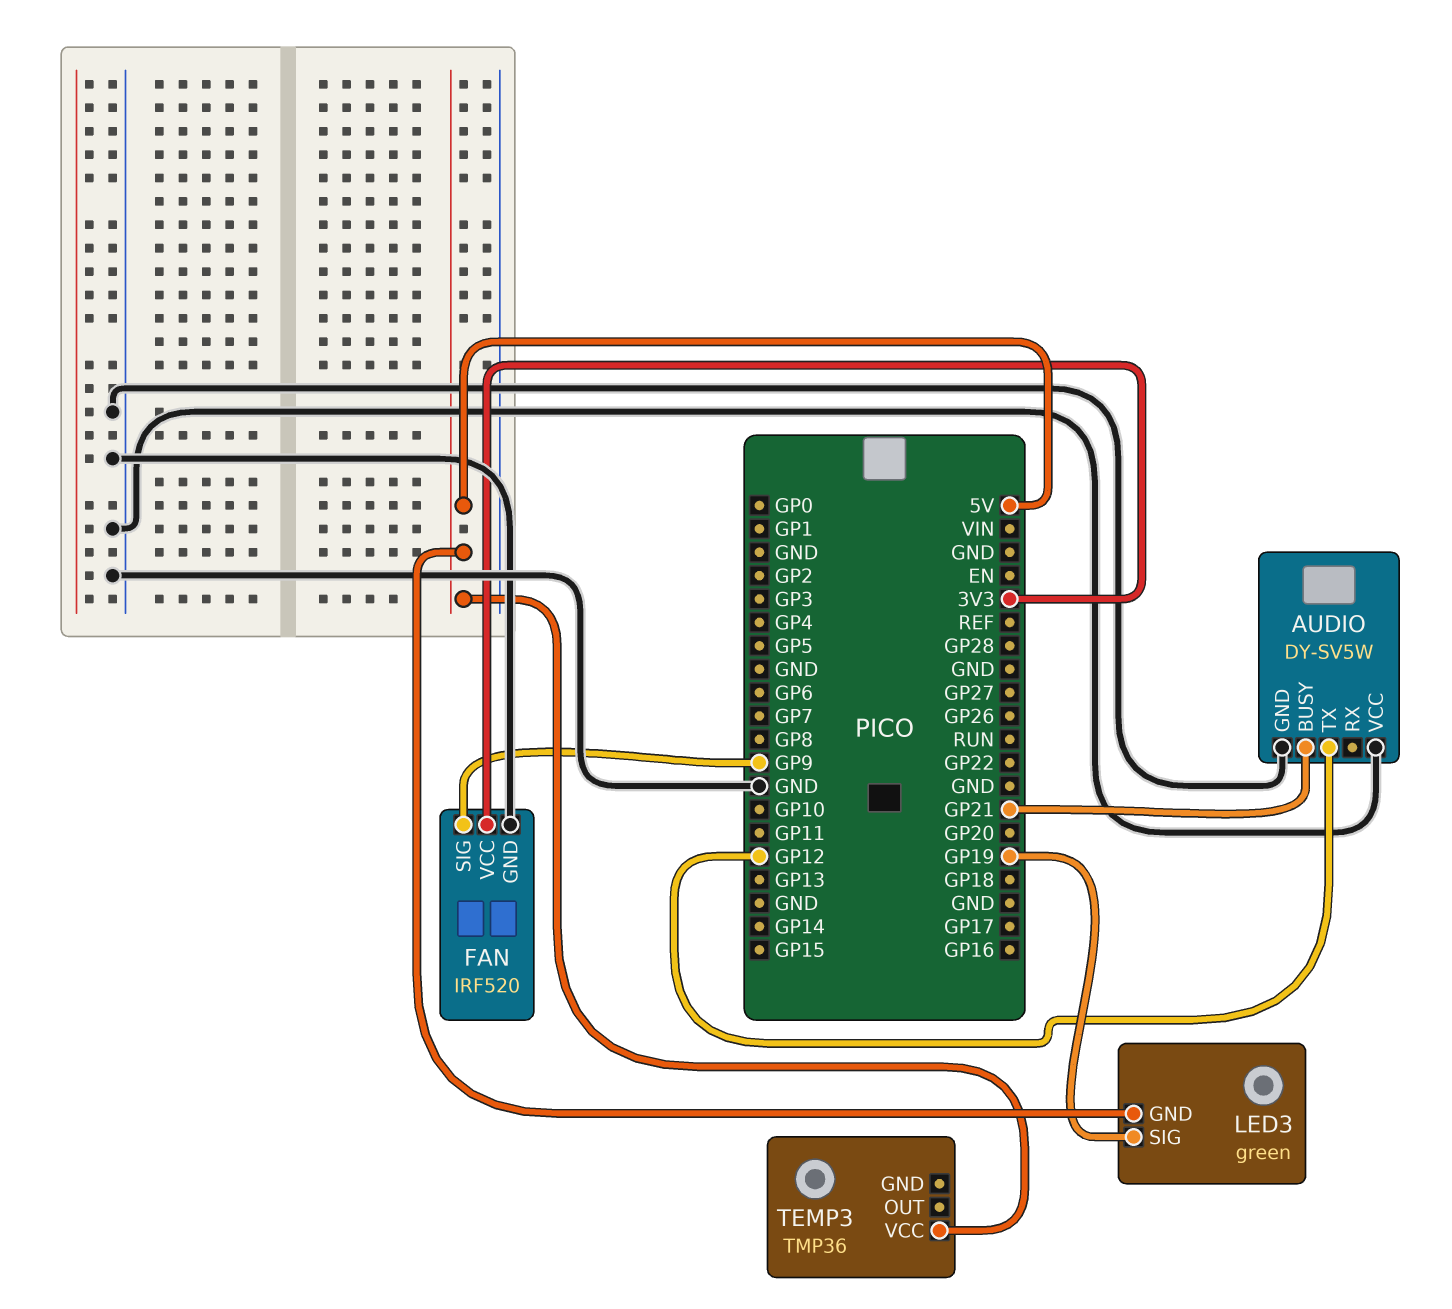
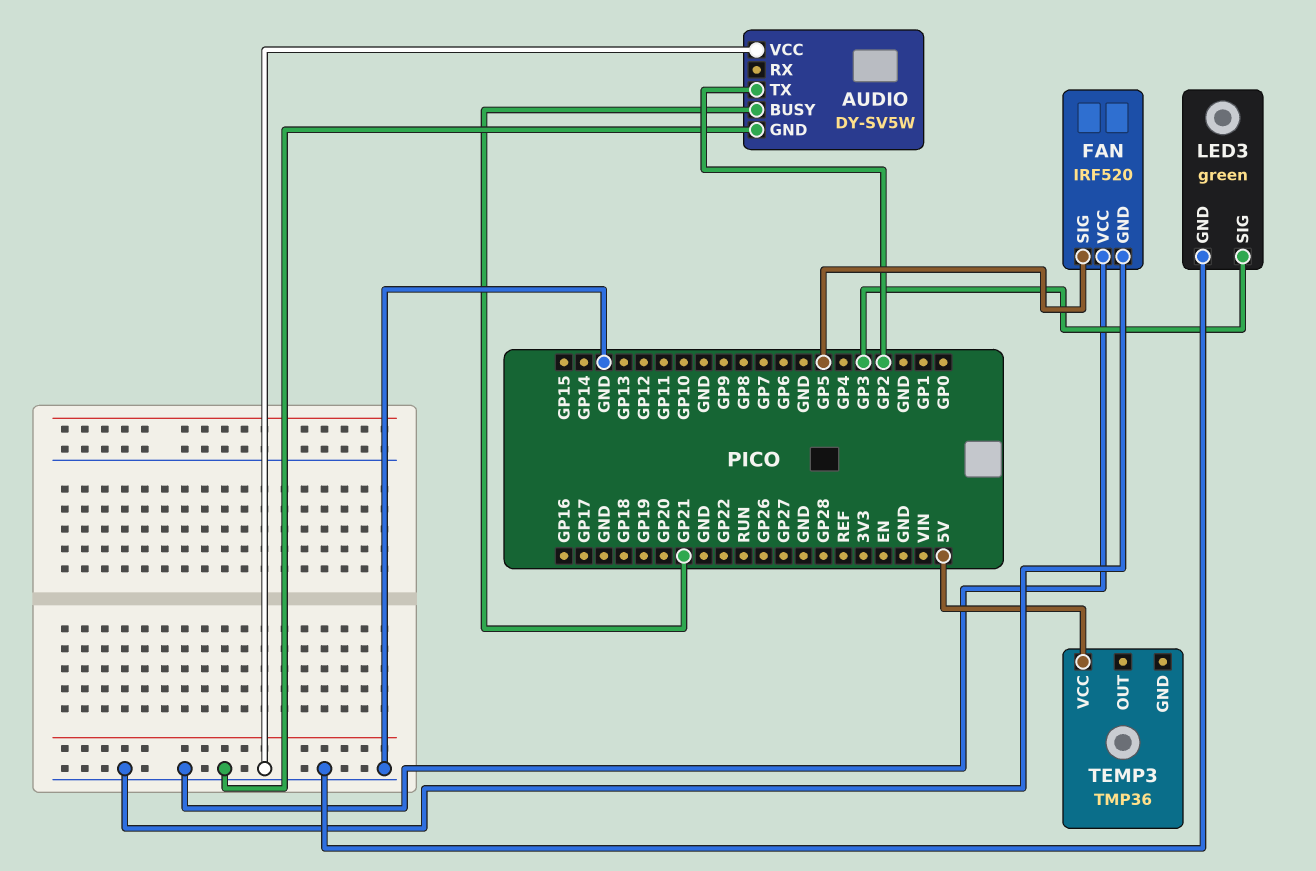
AUDIO pin TX: GP12 -> GP2
FAN pin SIG: GP9 -> GP5
FAN pin VCC: 3V3 -> GND
LED3 pin GND: 5V -> GND
LED3 pin SIG: GP19 -> GP3

